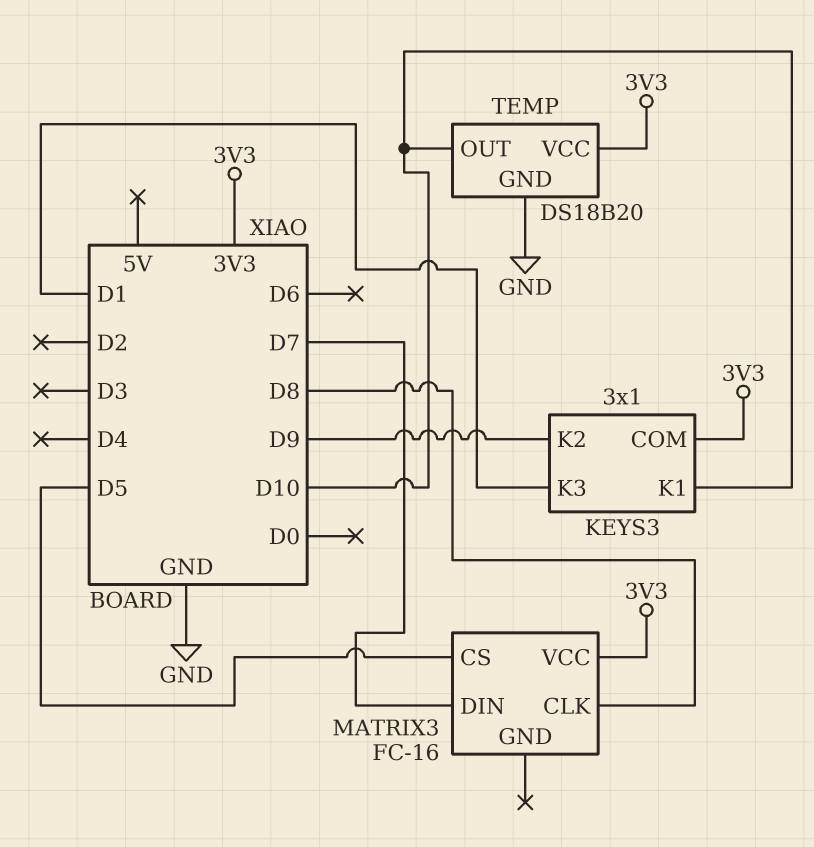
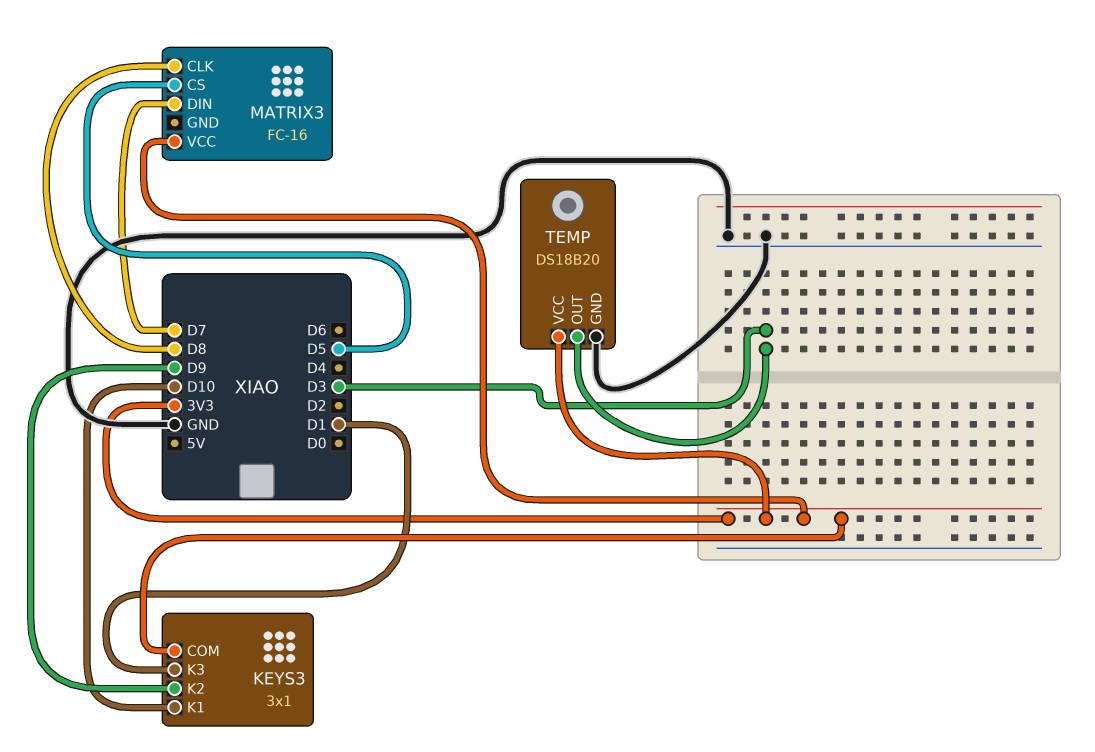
TEMP pin OUT: D10 -> D3

